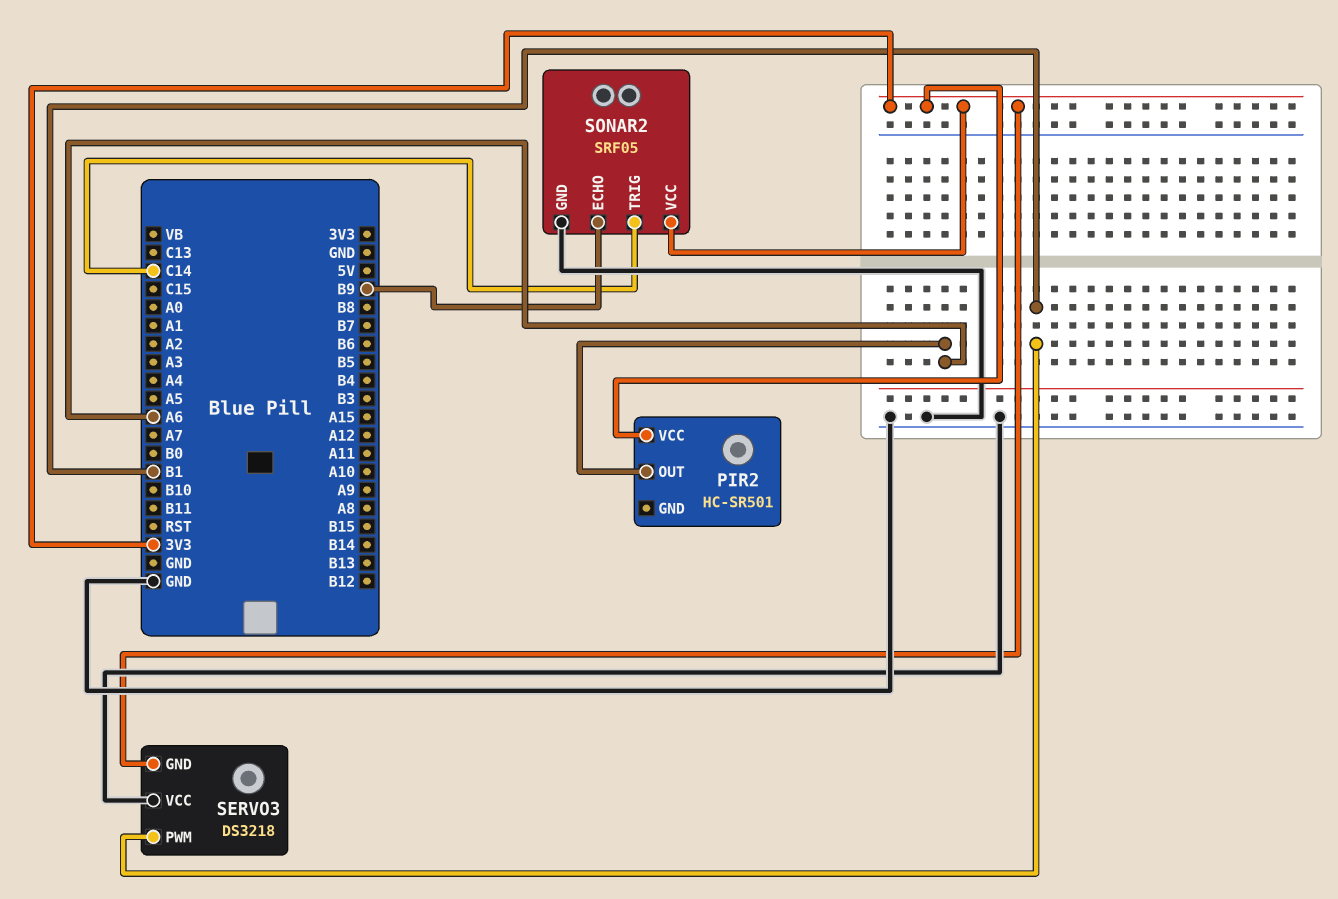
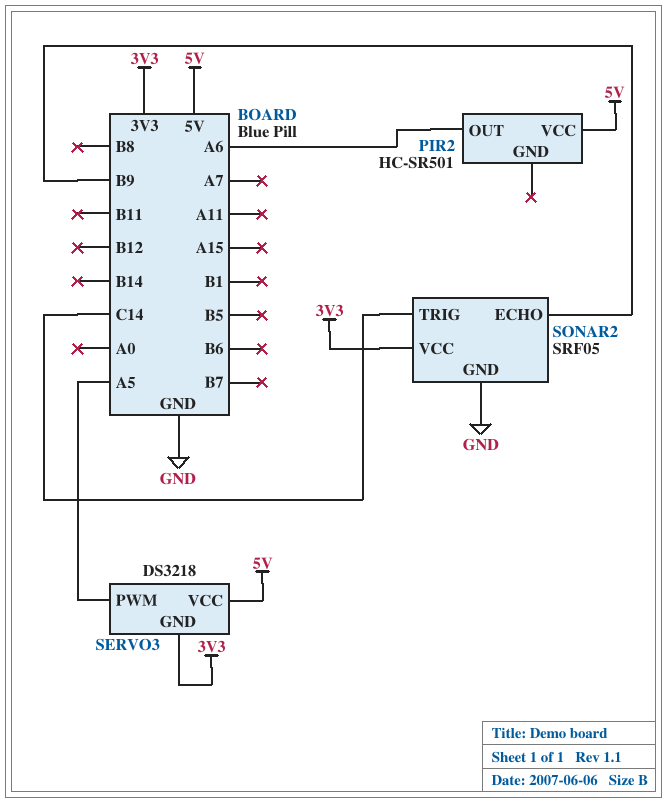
PIR2 pin VCC: 3V3 -> 5V
SERVO3 pin PWM: B1 -> A5
SERVO3 pin VCC: GND -> 5V

